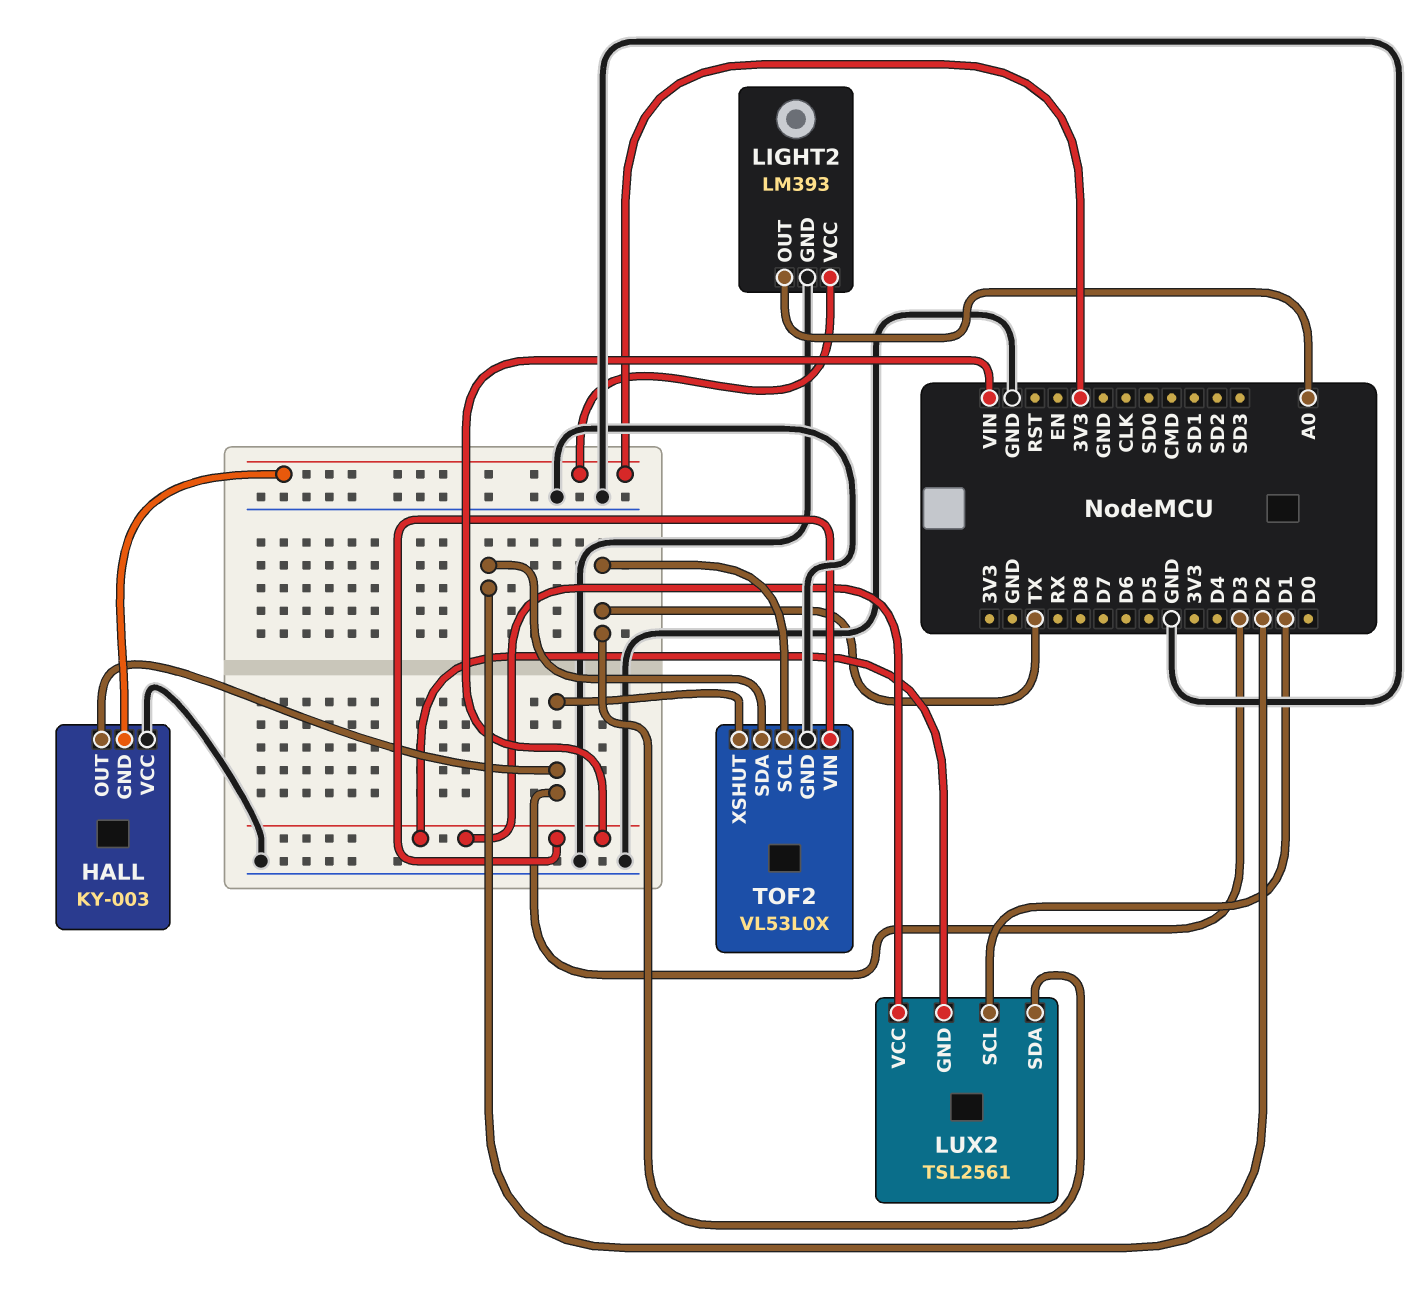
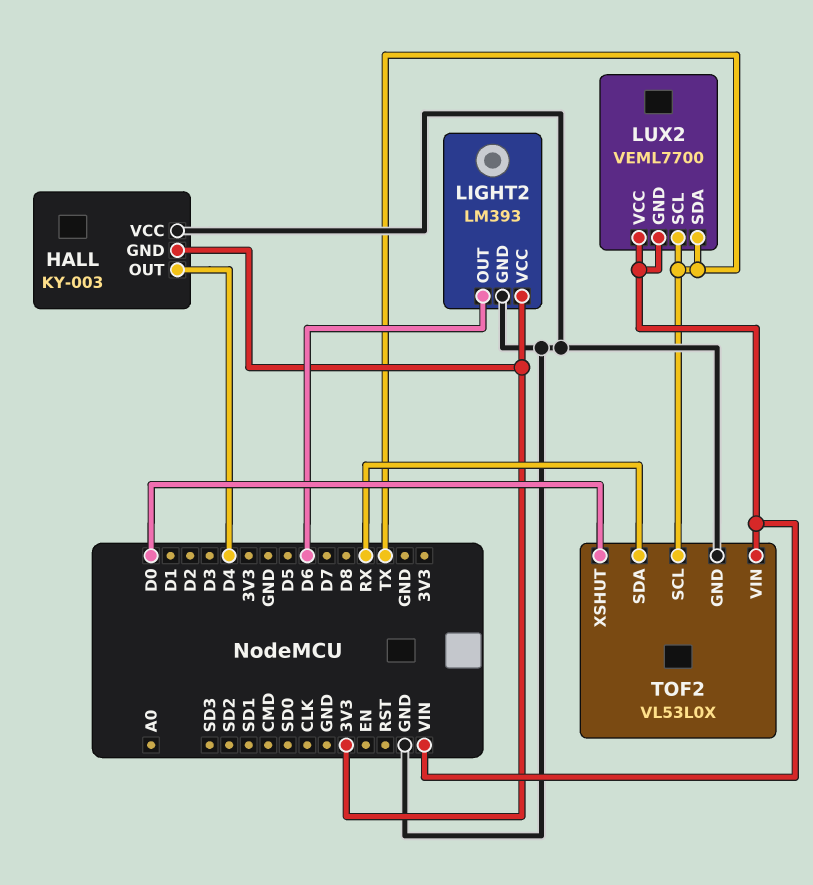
HALL pin OUT: D3 -> D4
LIGHT2 pin OUT: A0 -> D6
LUX2: TSL2561 -> VEML7700
LUX2 pin SCL: D1 -> TX
TOF2 pin SDA: D2 -> RX
TOF2 pin XSHUT: D3 -> D0

